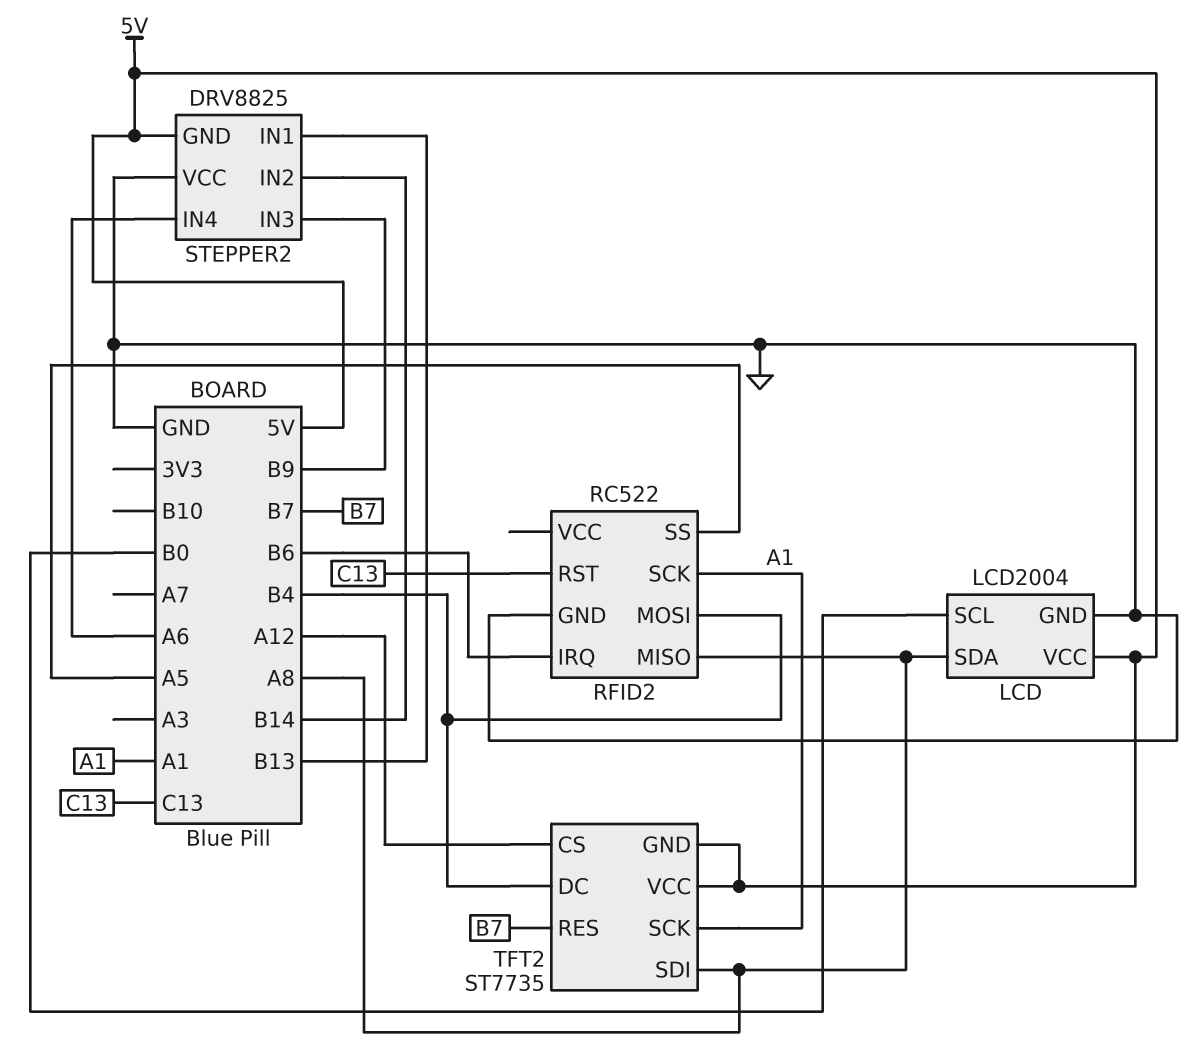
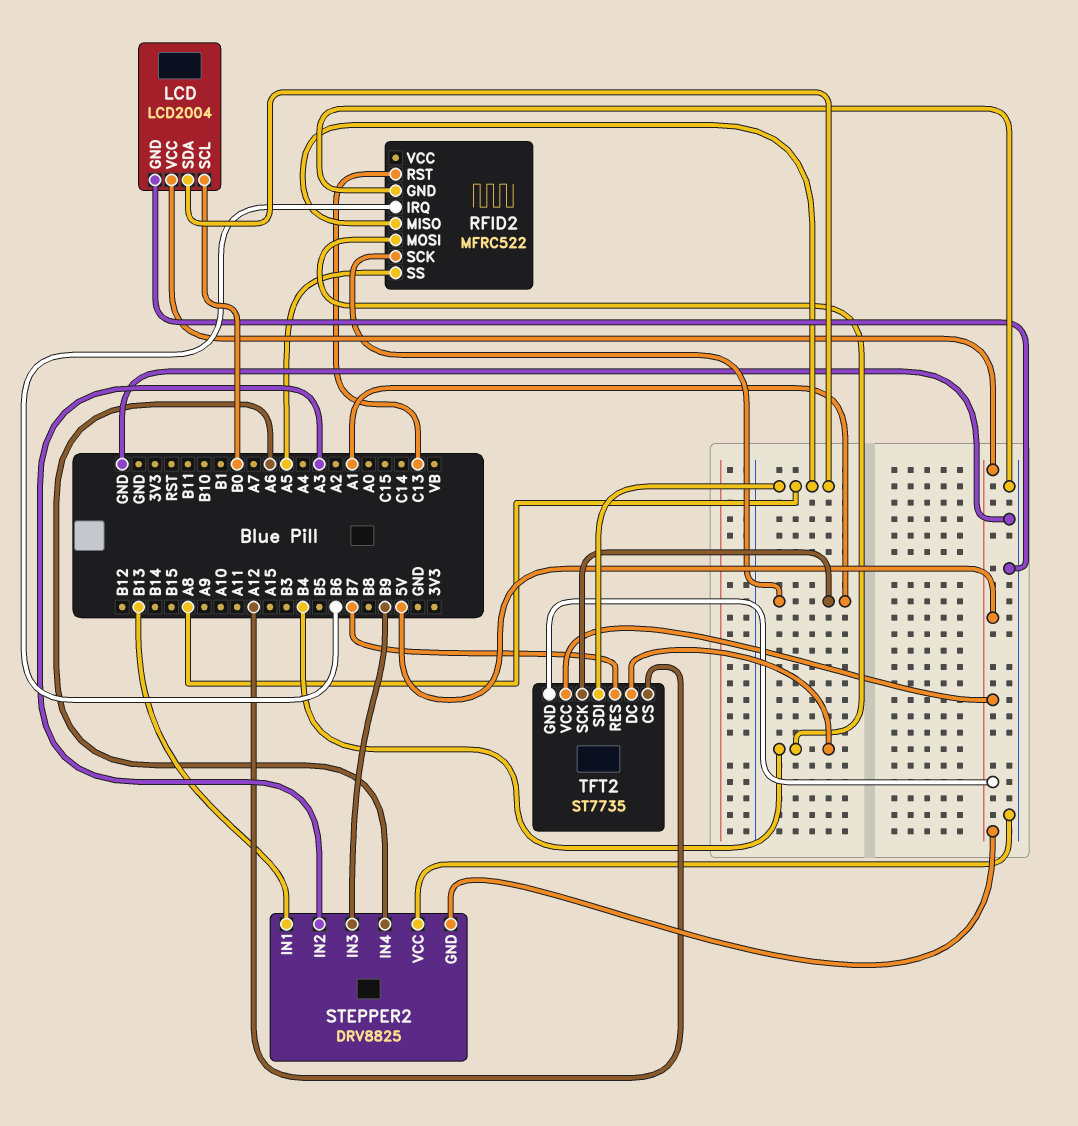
RFID2: RC522 -> MFRC522
STEPPER2 pin IN2: B14 -> A3

